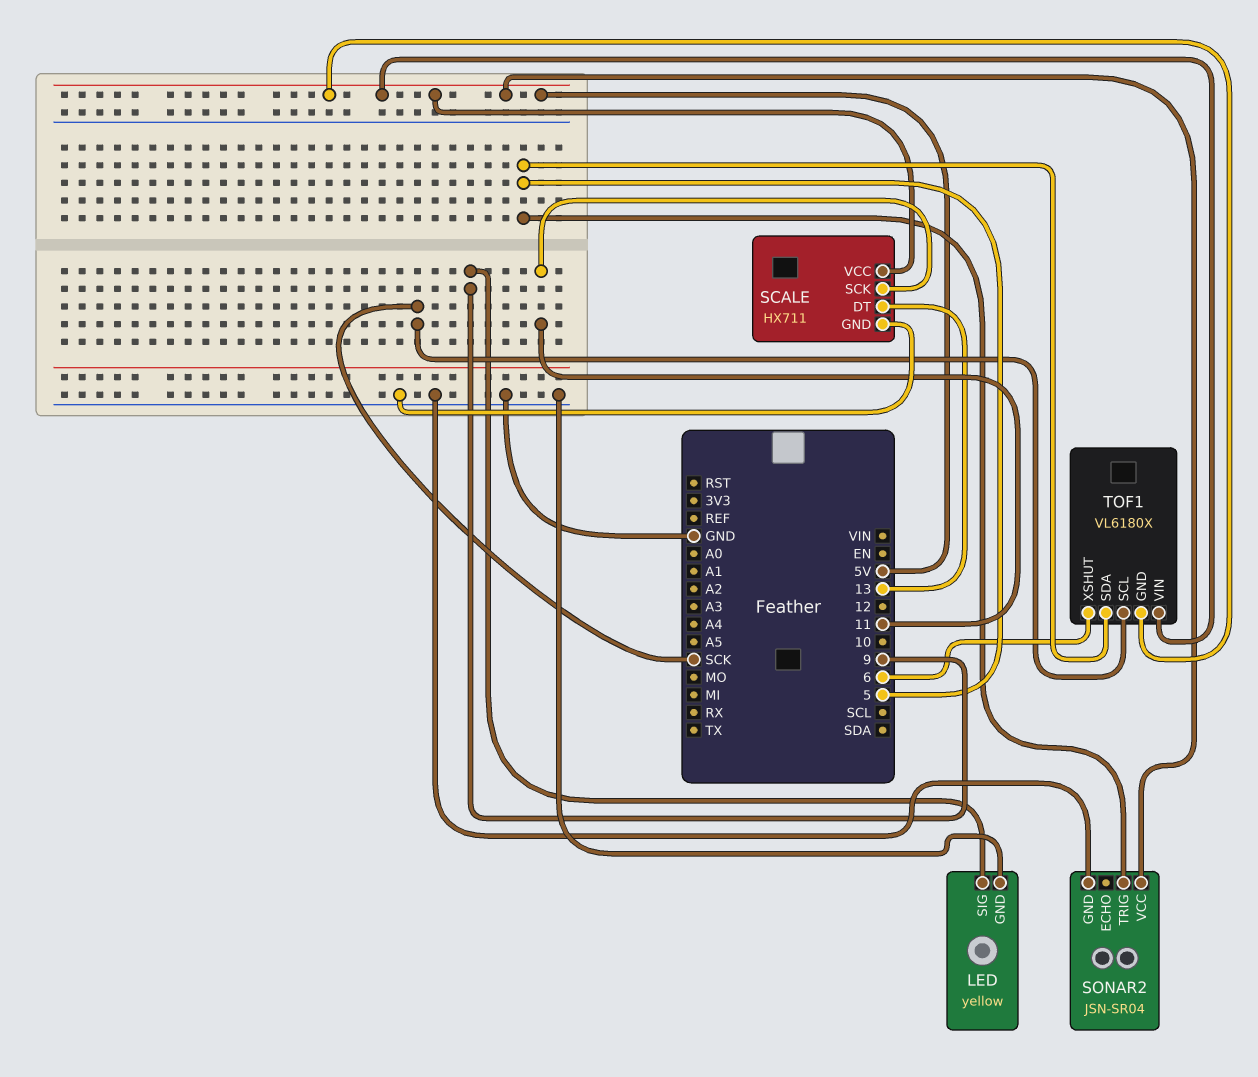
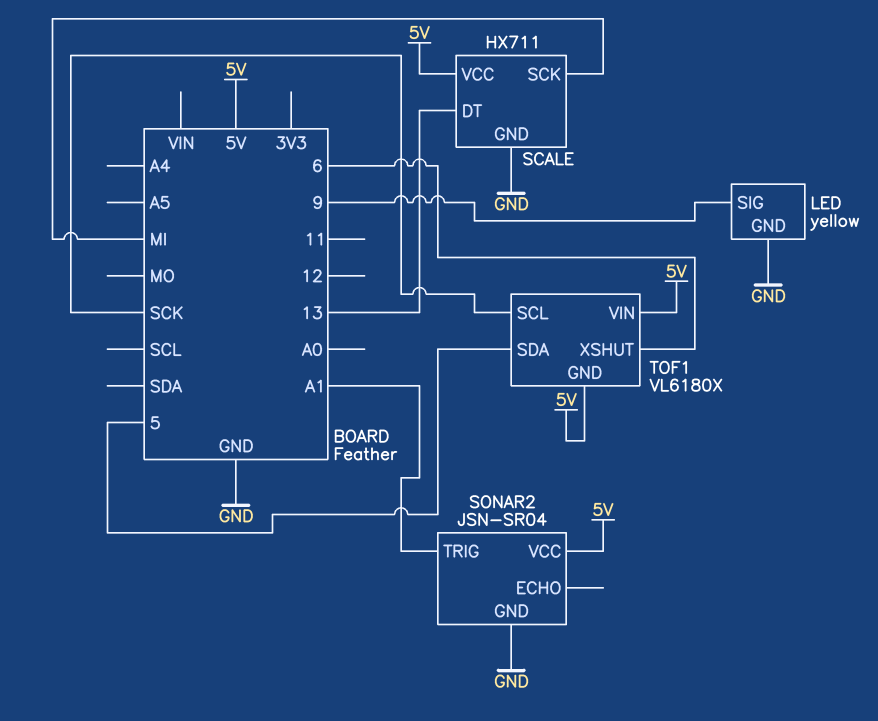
SCALE pin SCK: 11 -> MI
SONAR2 pin TRIG: 5 -> A1

